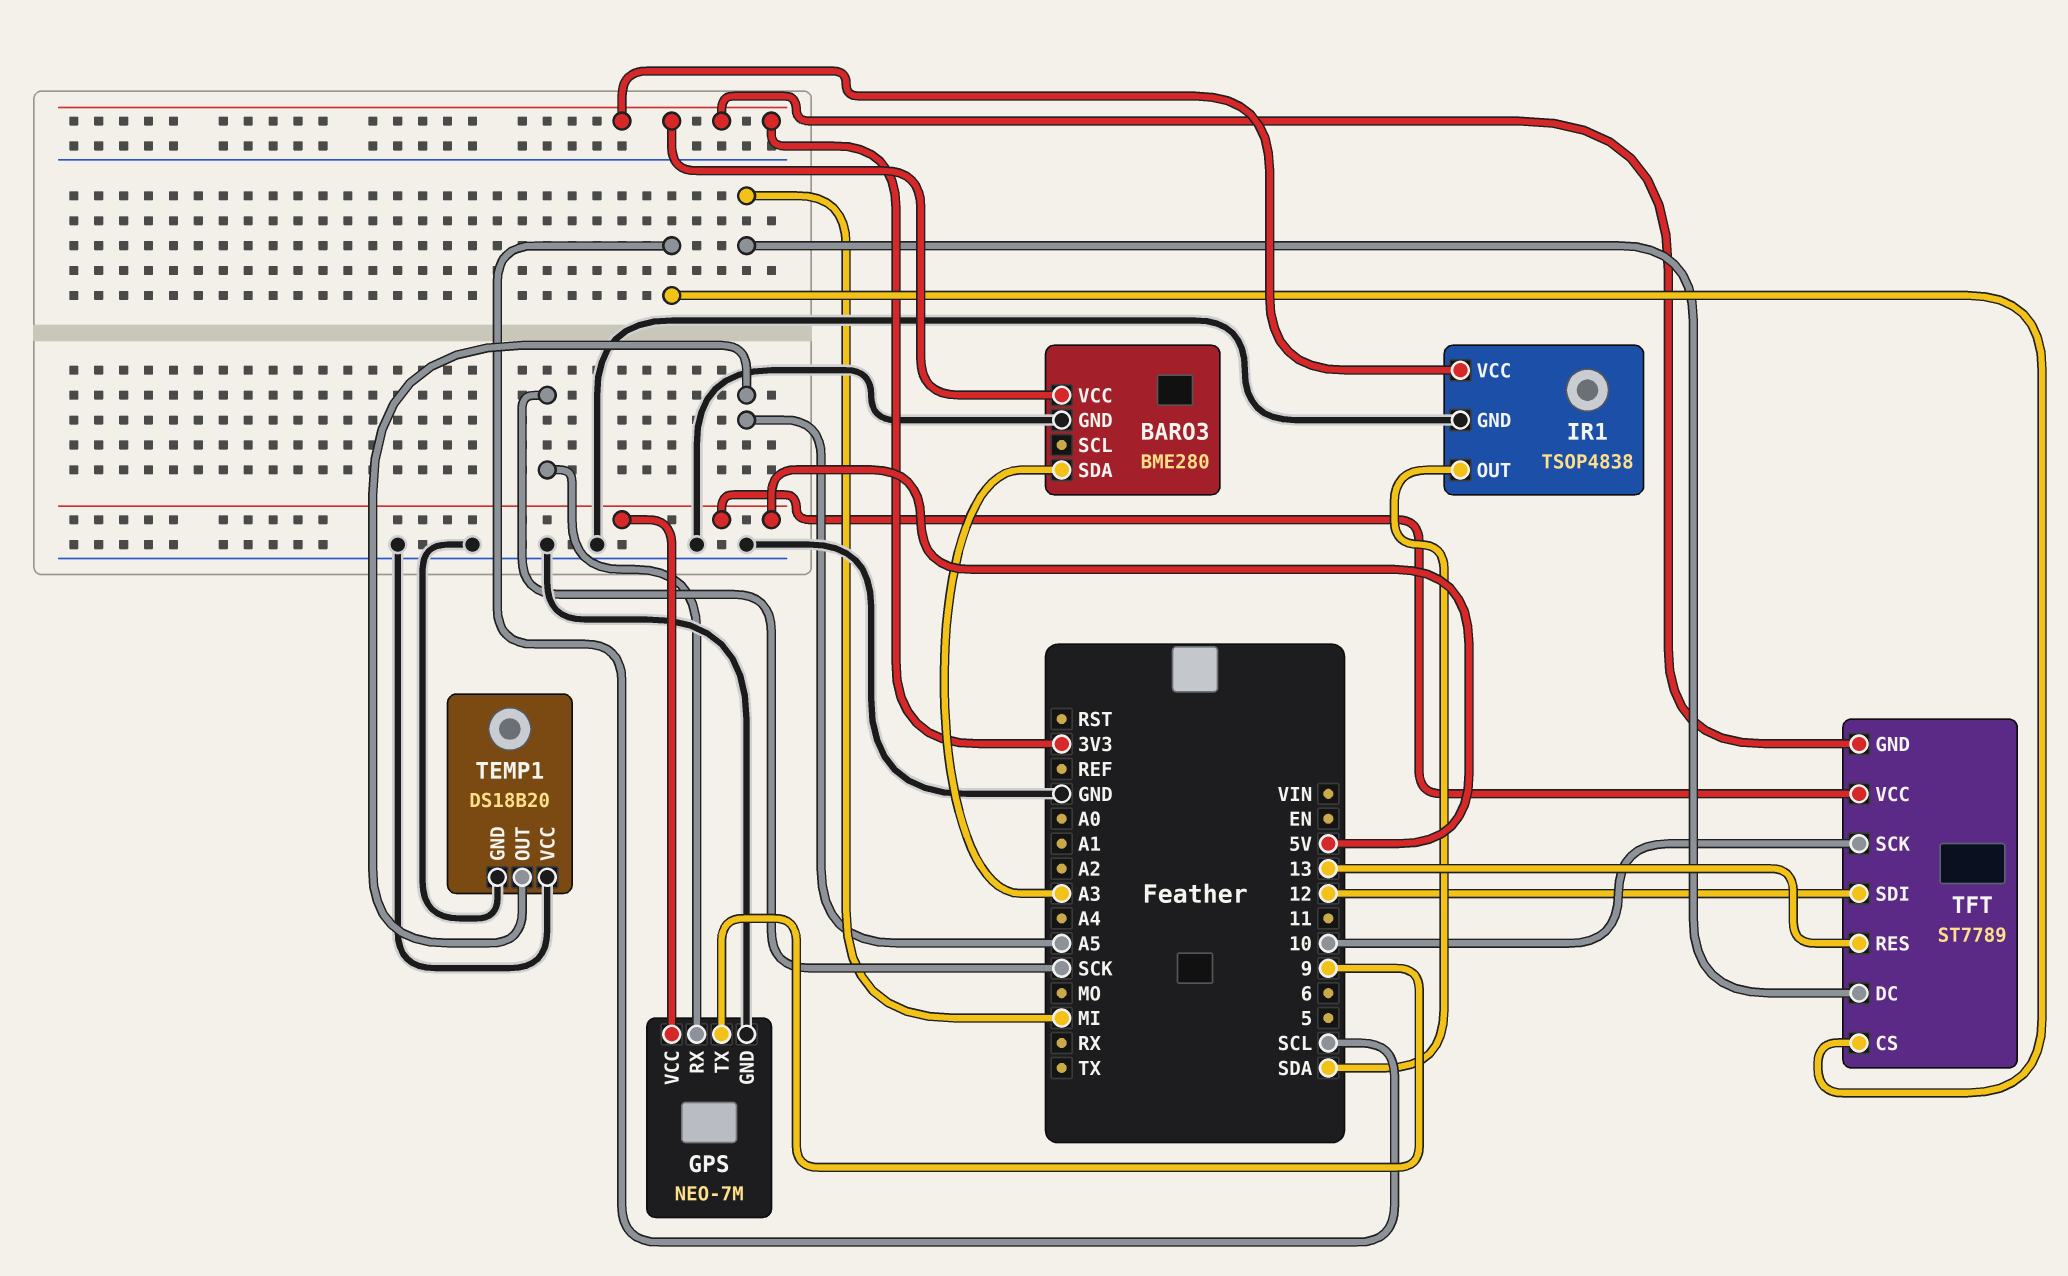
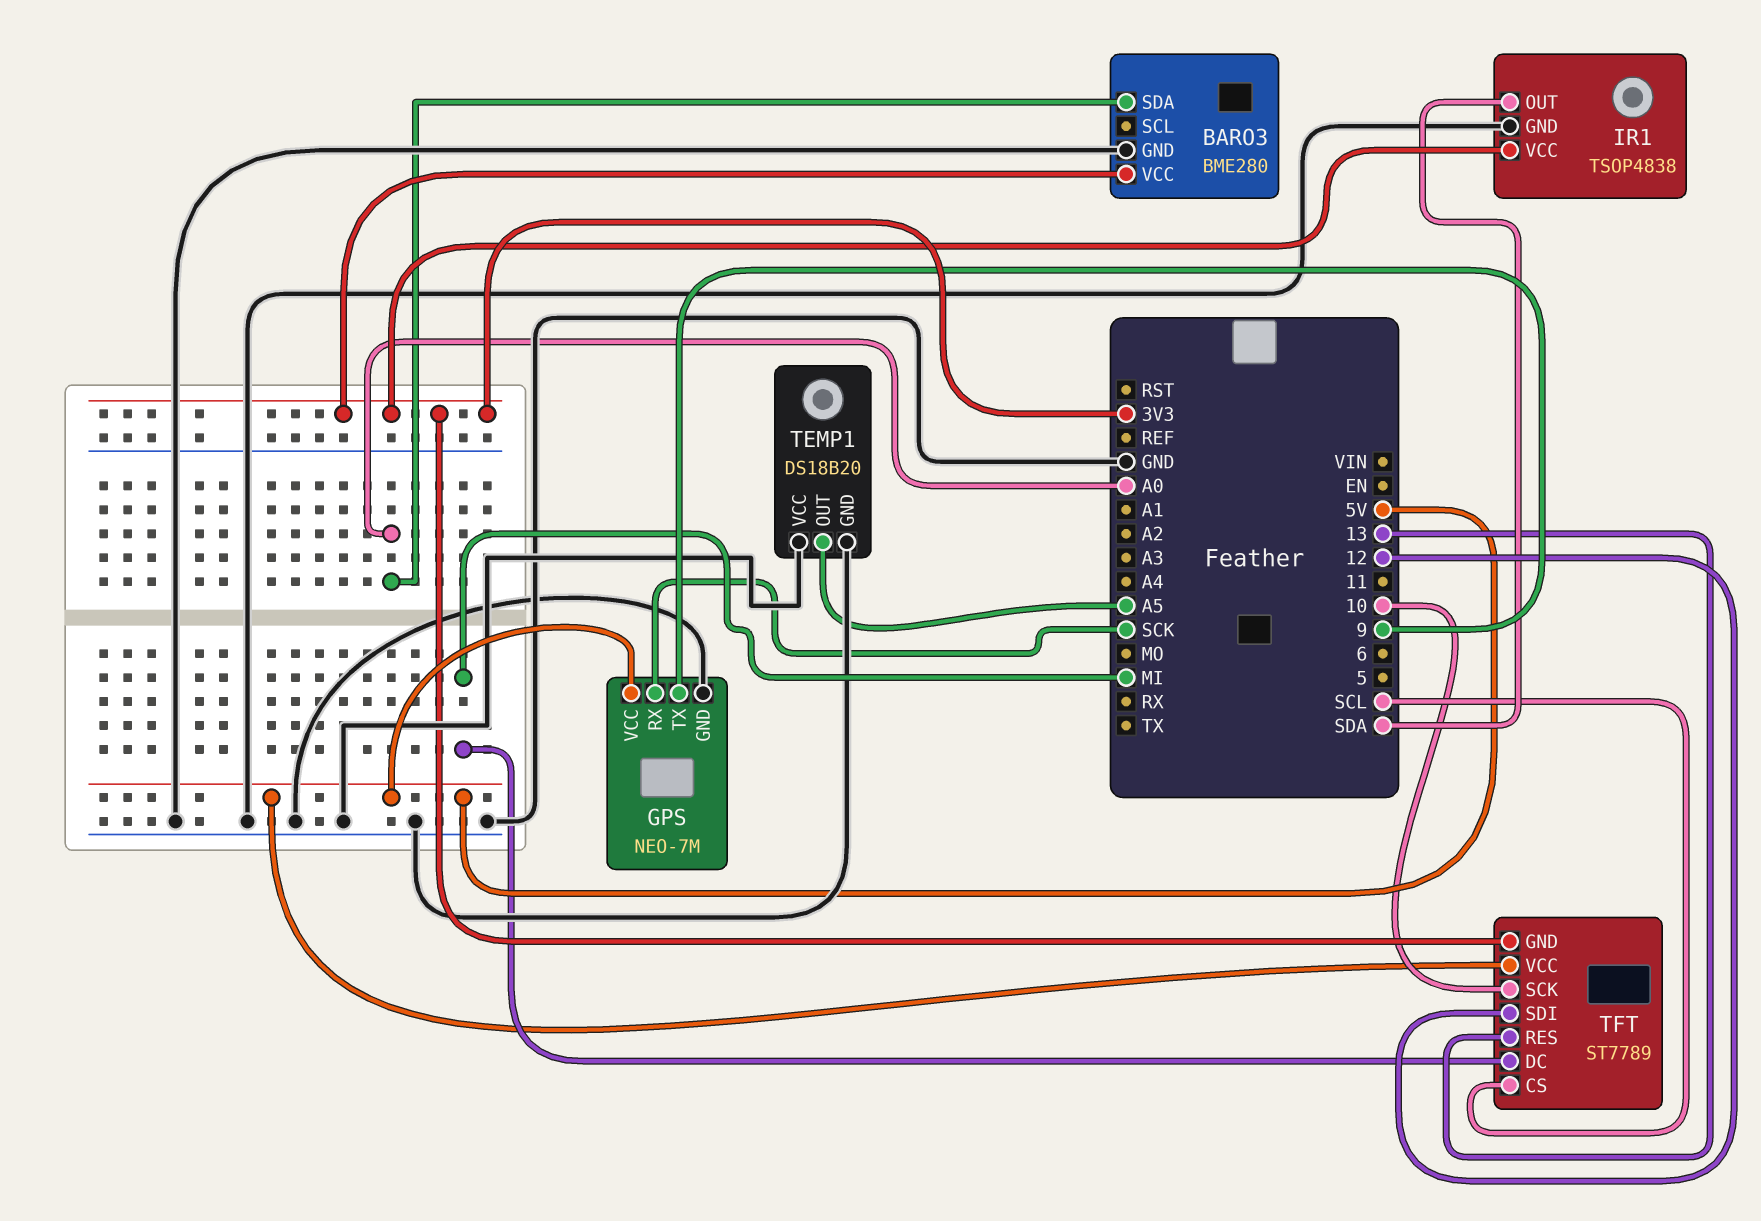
BARO3 pin SDA: A3 -> A0

